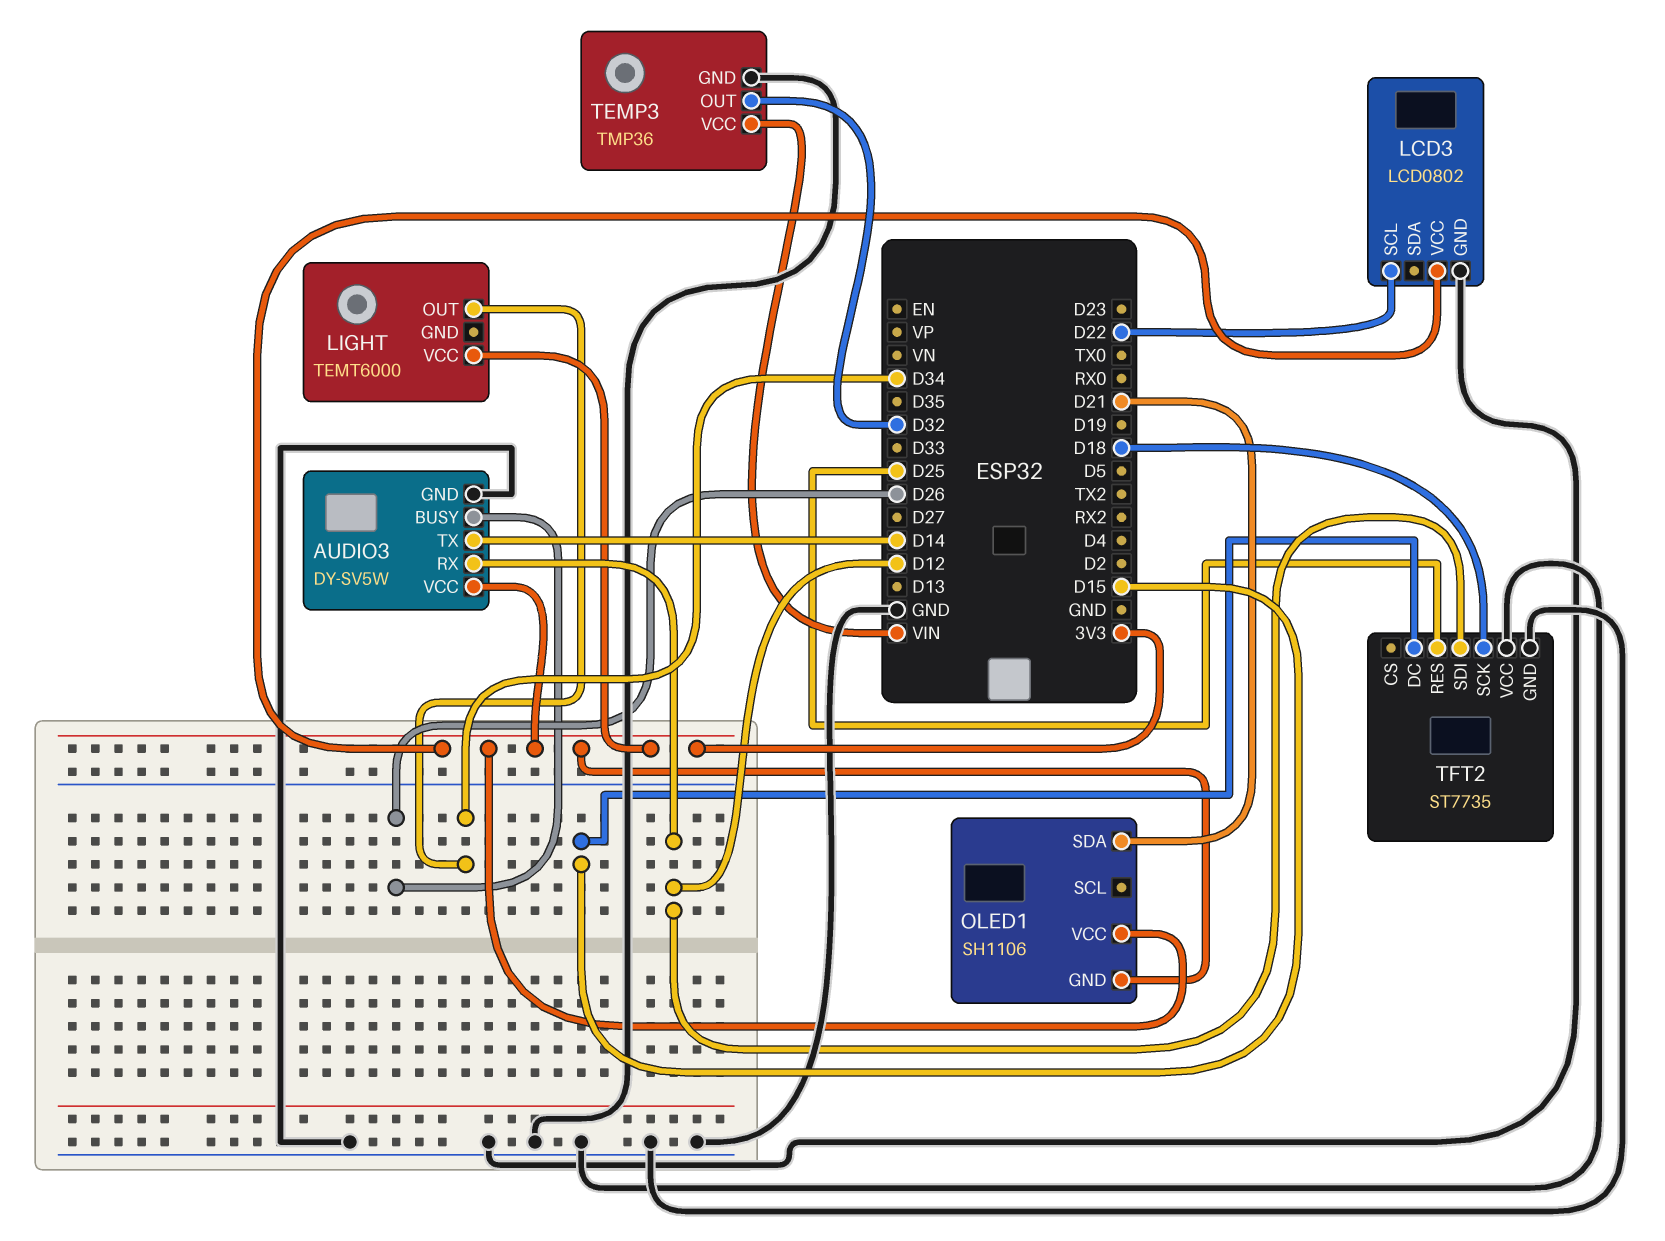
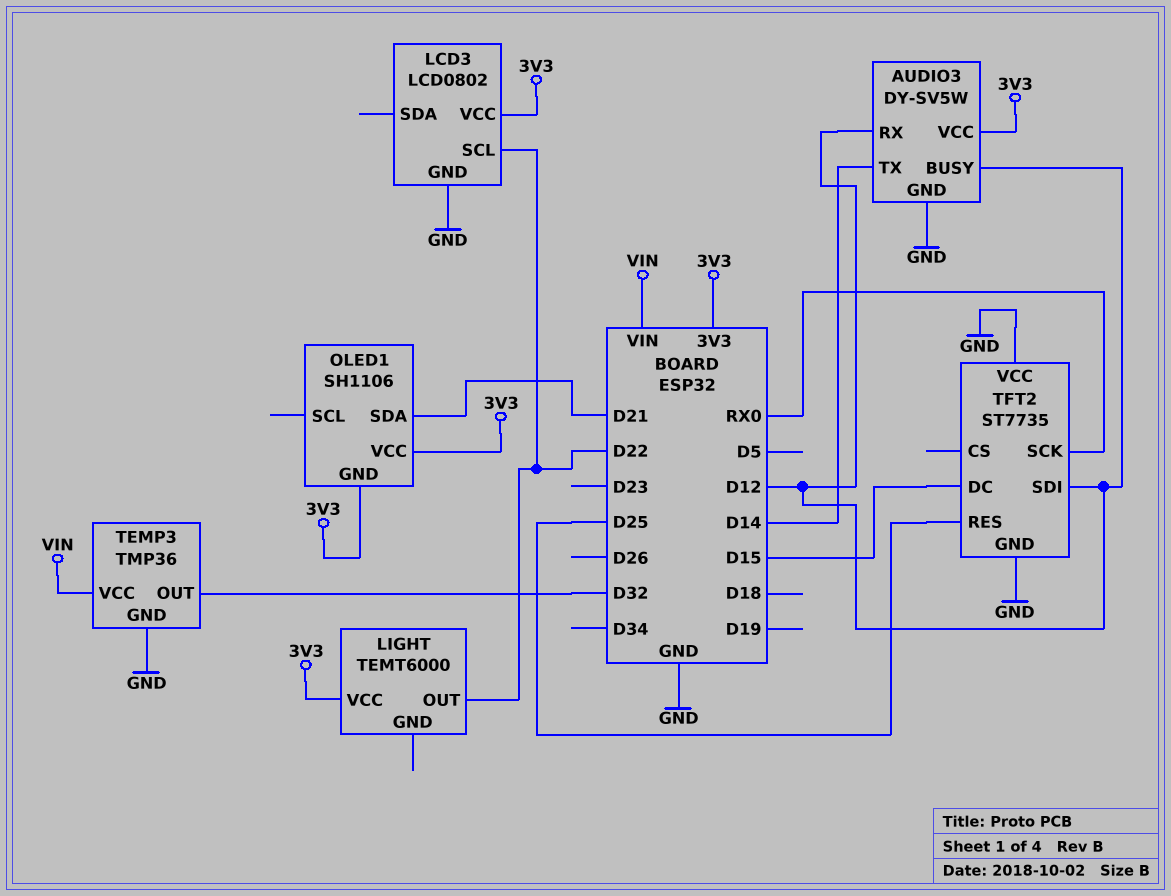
AUDIO3 pin BUSY: D26 -> D12
LIGHT pin OUT: D34 -> D22
TFT2 pin SCK: D18 -> RX0

